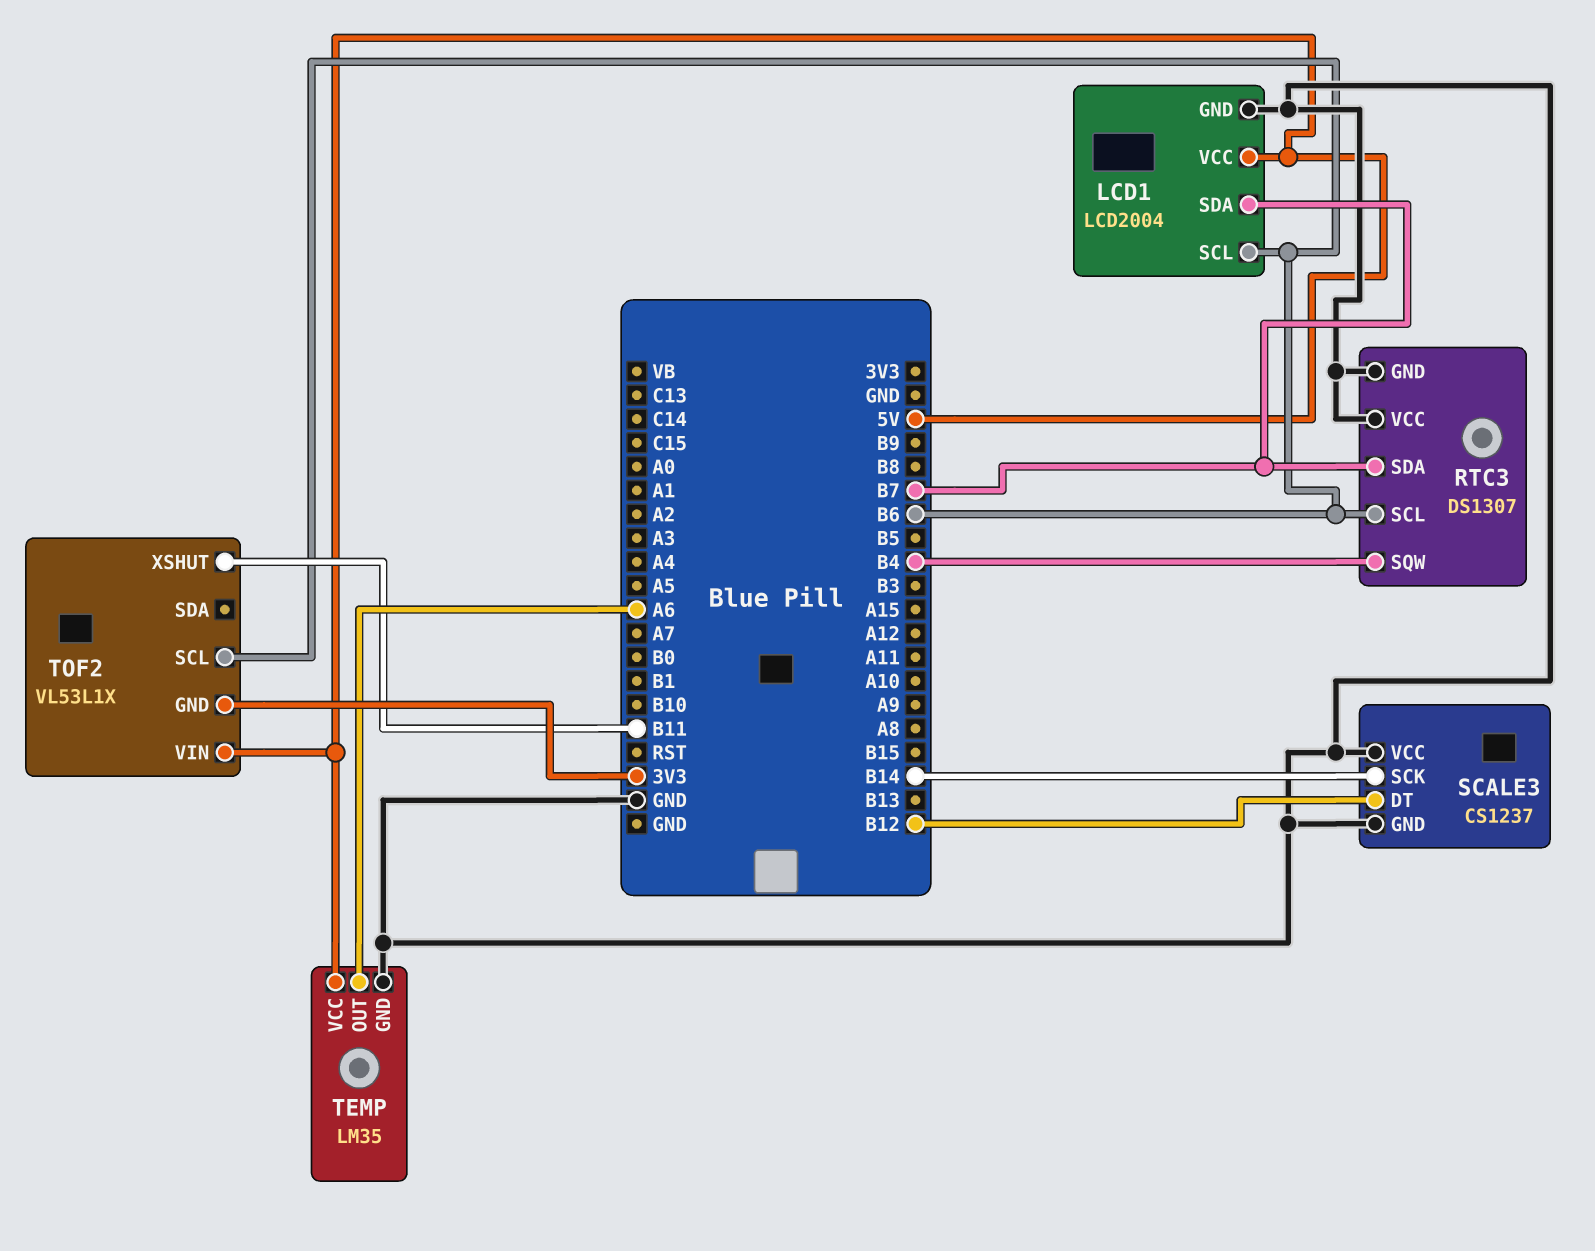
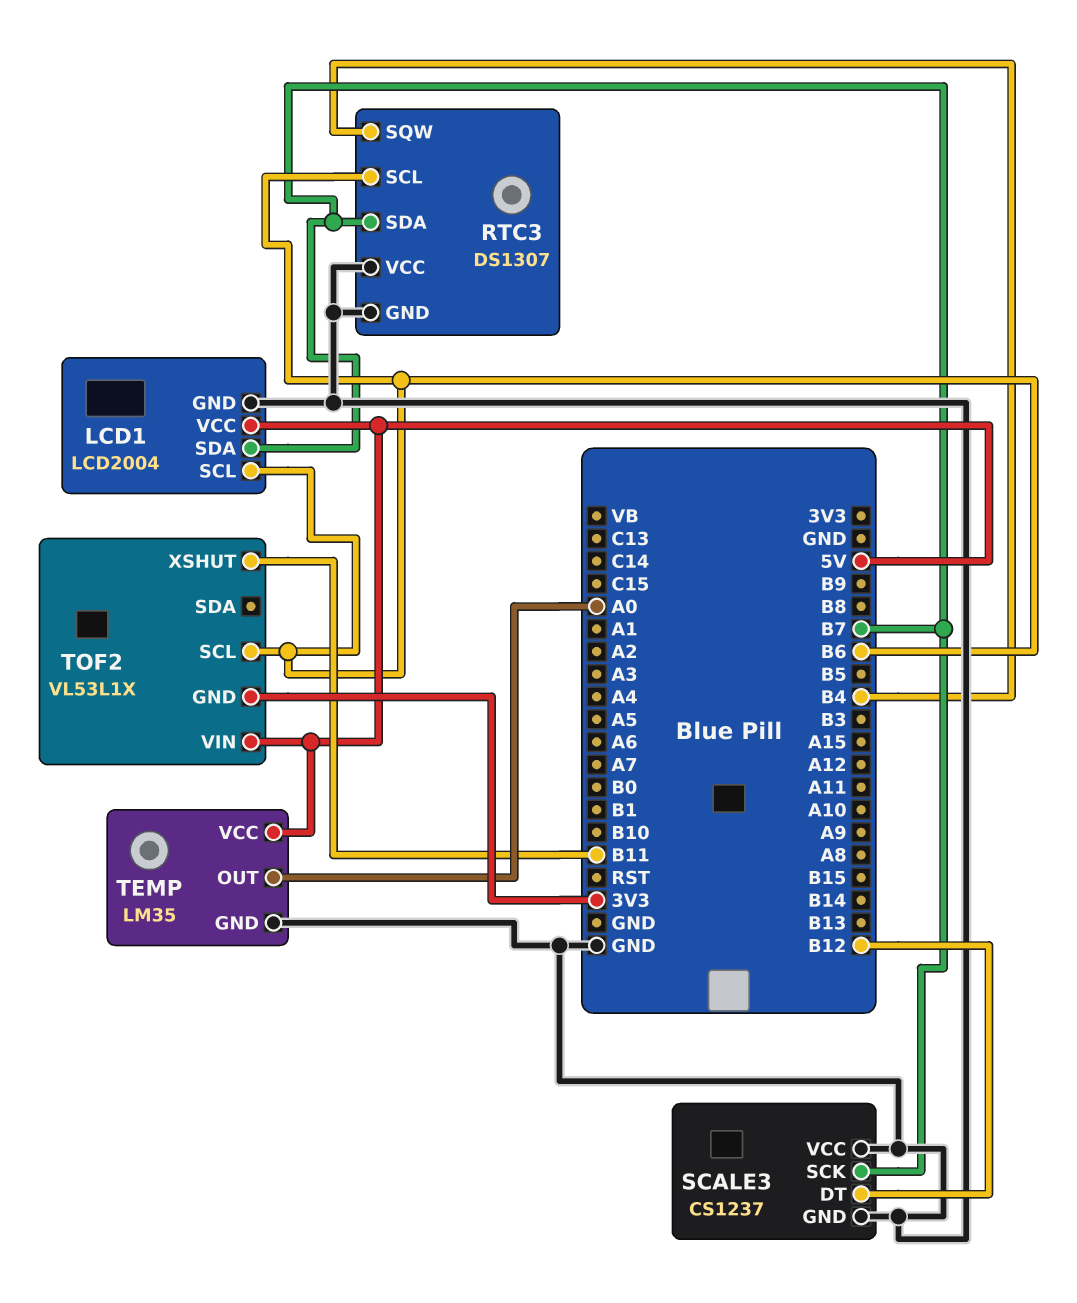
SCALE3 pin SCK: B14 -> B7
TEMP pin OUT: A6 -> A0

